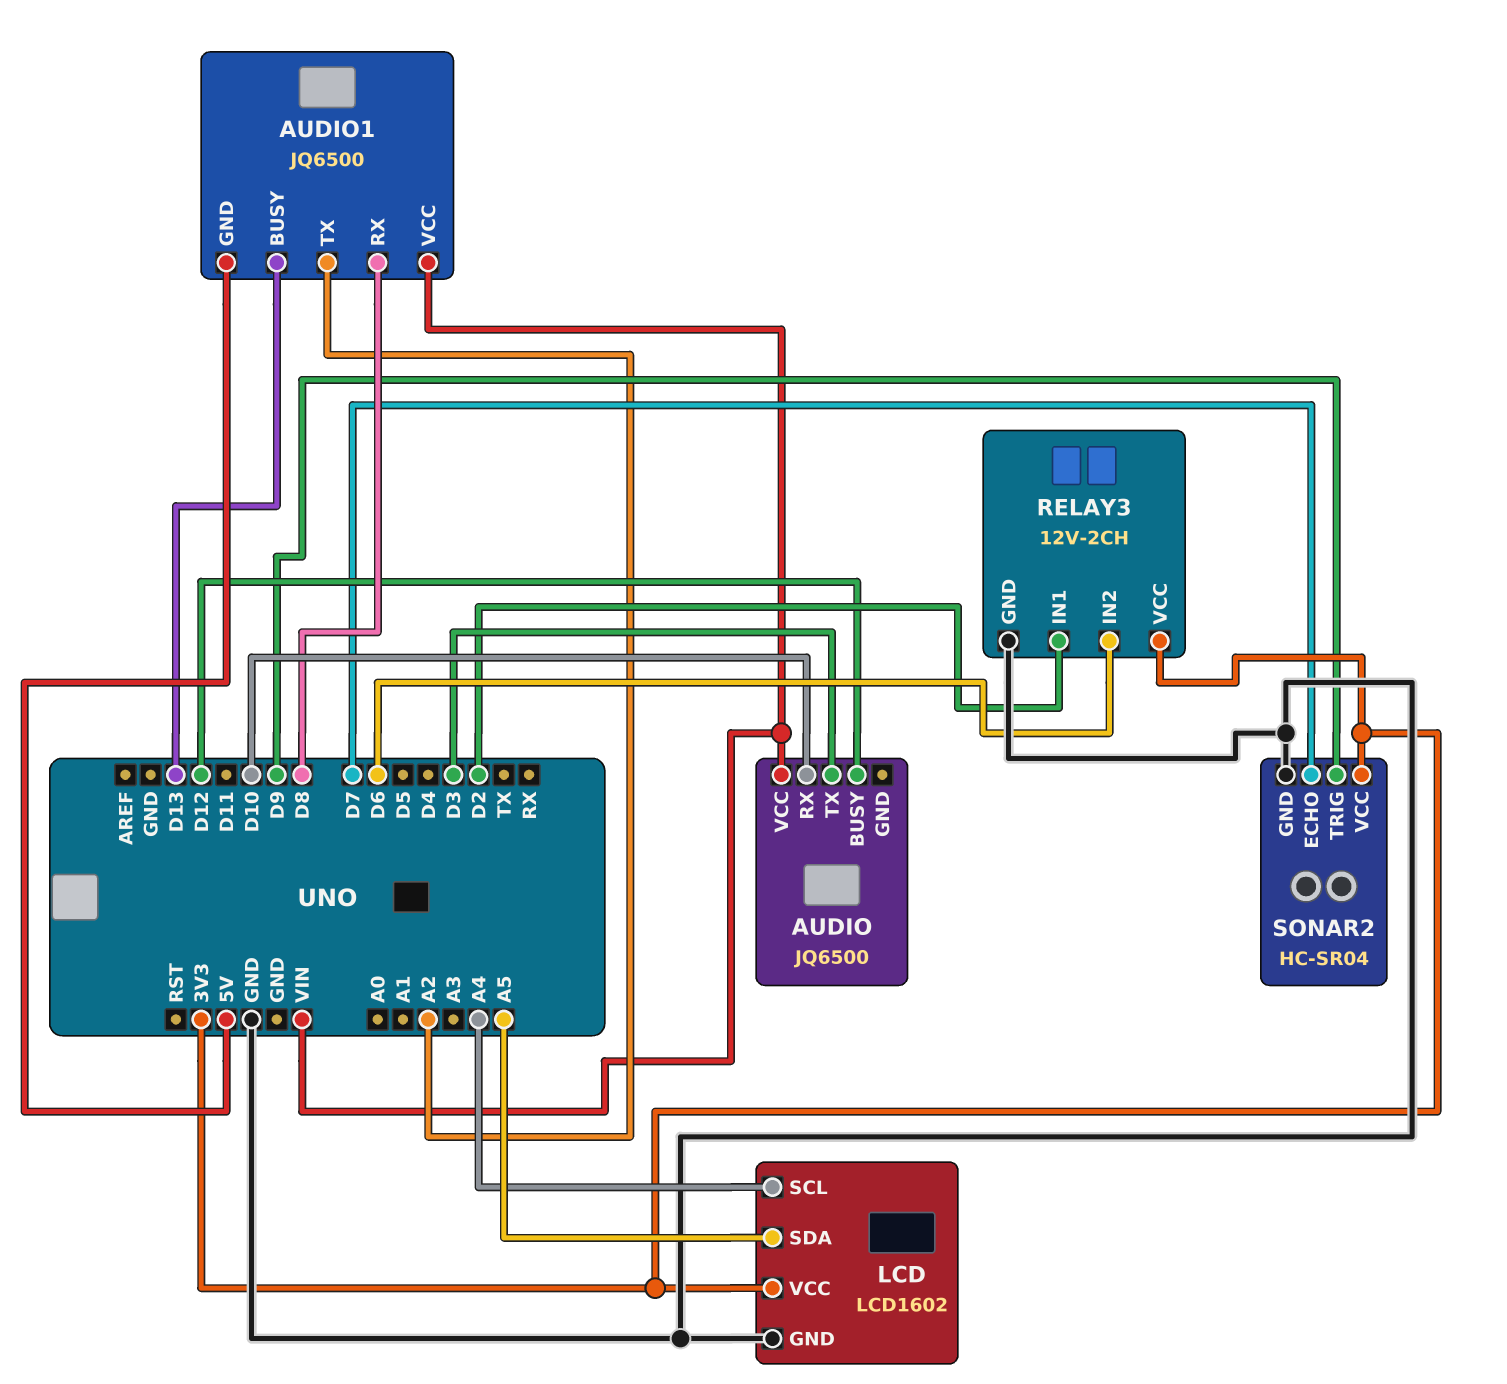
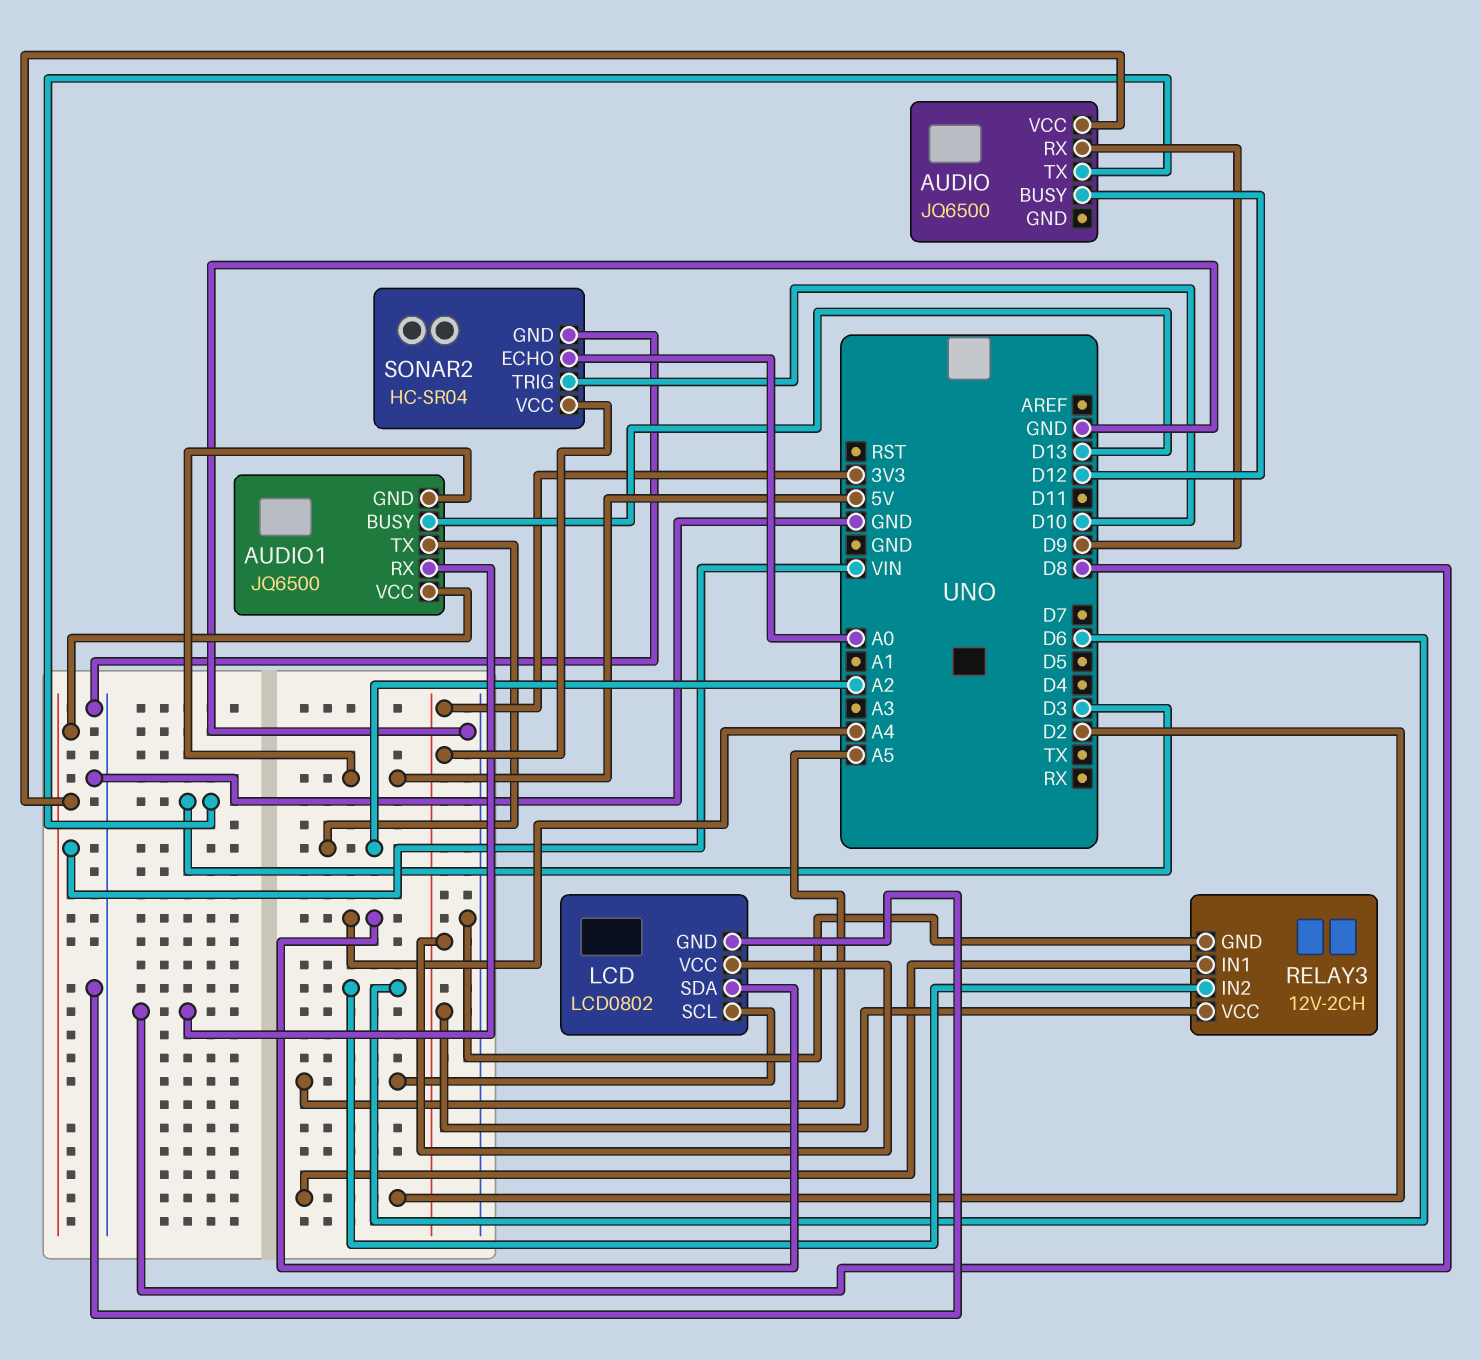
AUDIO pin RX: D10 -> D9
LCD: LCD1602 -> LCD0802
LCD pin SCL: A4 -> A5
LCD pin SDA: A5 -> A4
SONAR2 pin ECHO: D7 -> A0
SONAR2 pin TRIG: D9 -> D10

